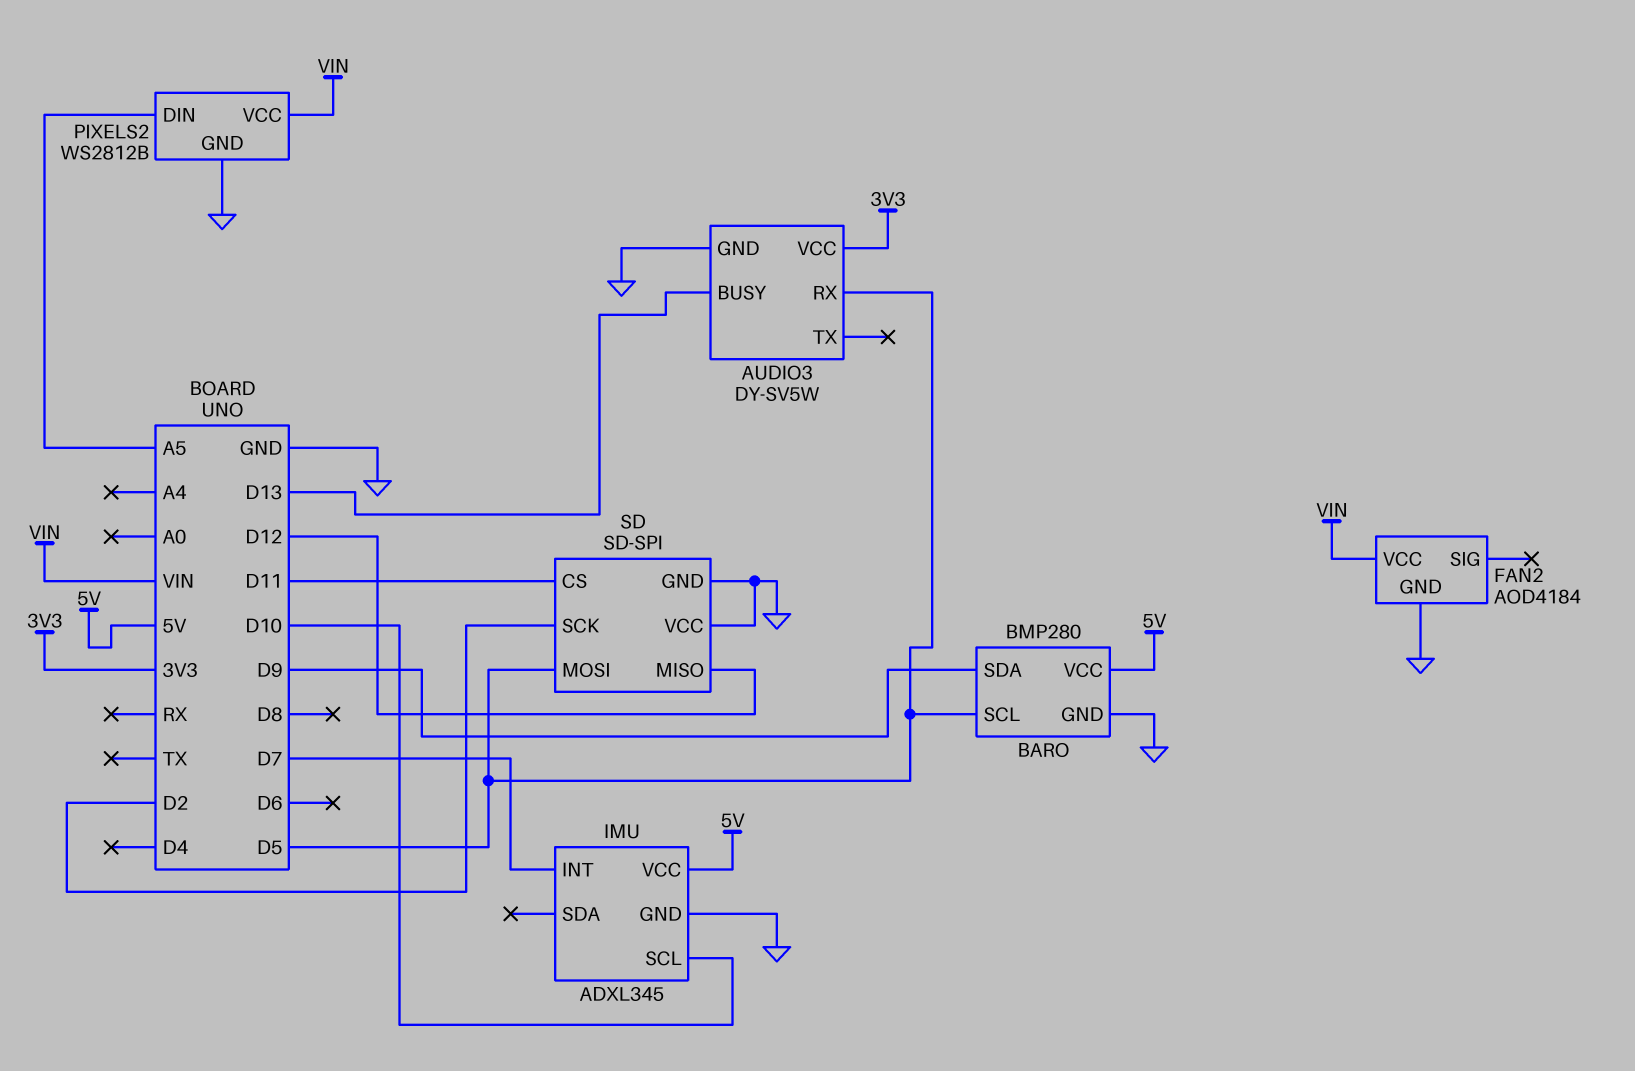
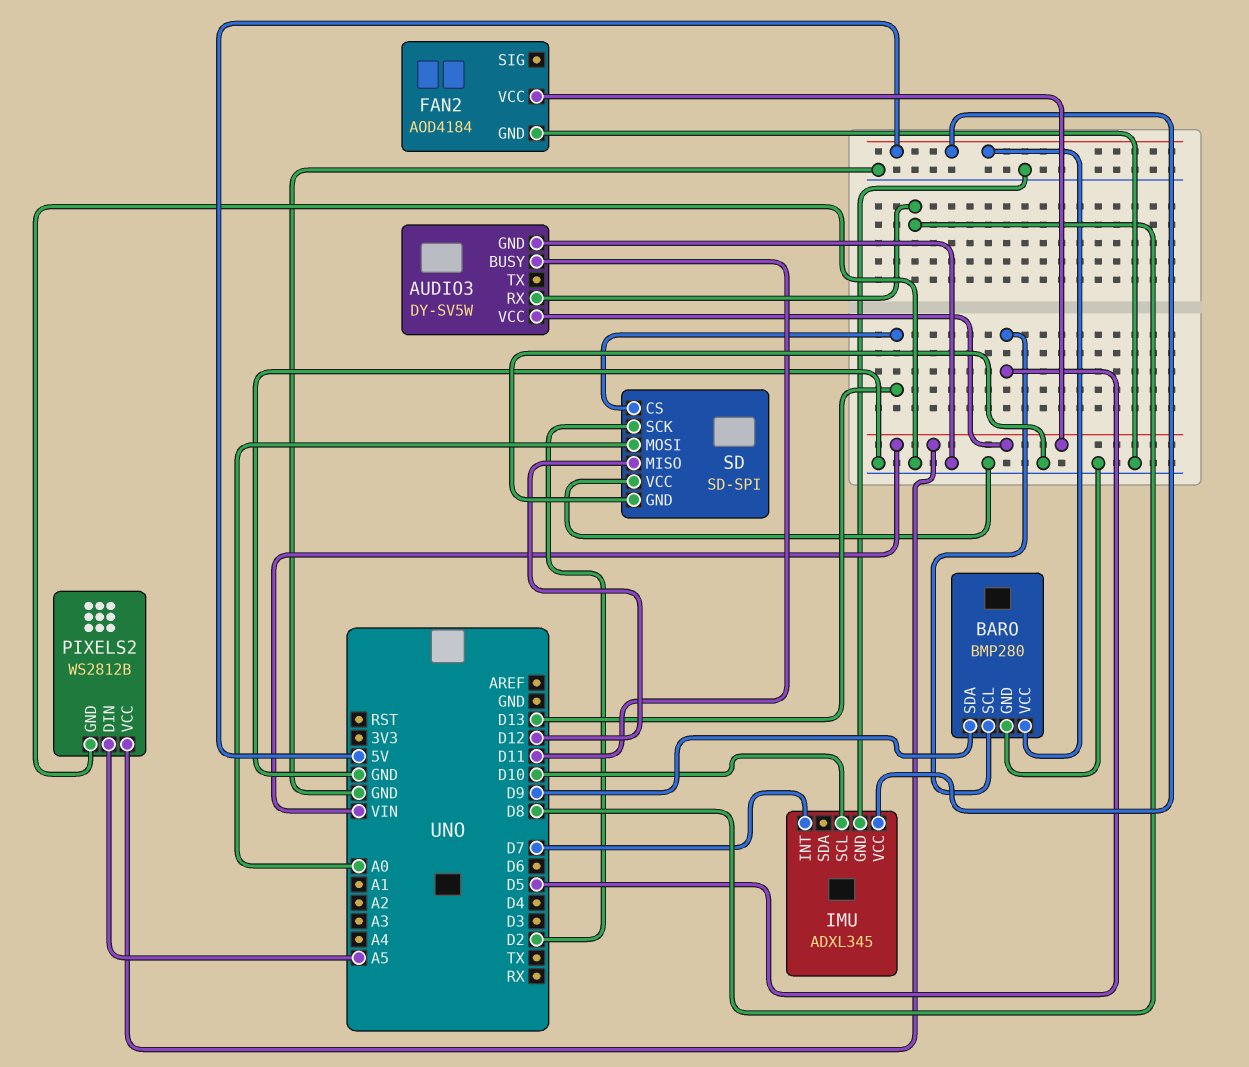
AUDIO3 pin BUSY: D13 -> D11
AUDIO3 pin RX: D5 -> D8
AUDIO3 pin VCC: 3V3 -> VIN
SD pin CS: D11 -> D13
SD pin MOSI: D5 -> A0

